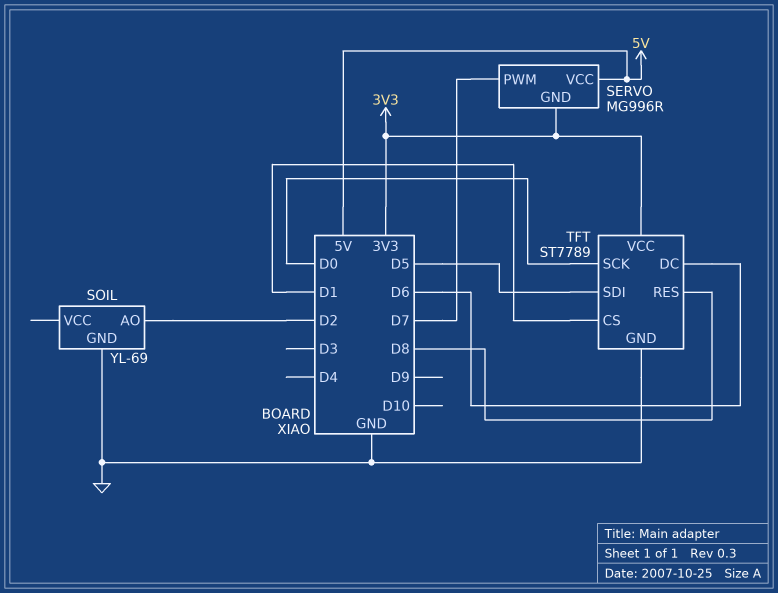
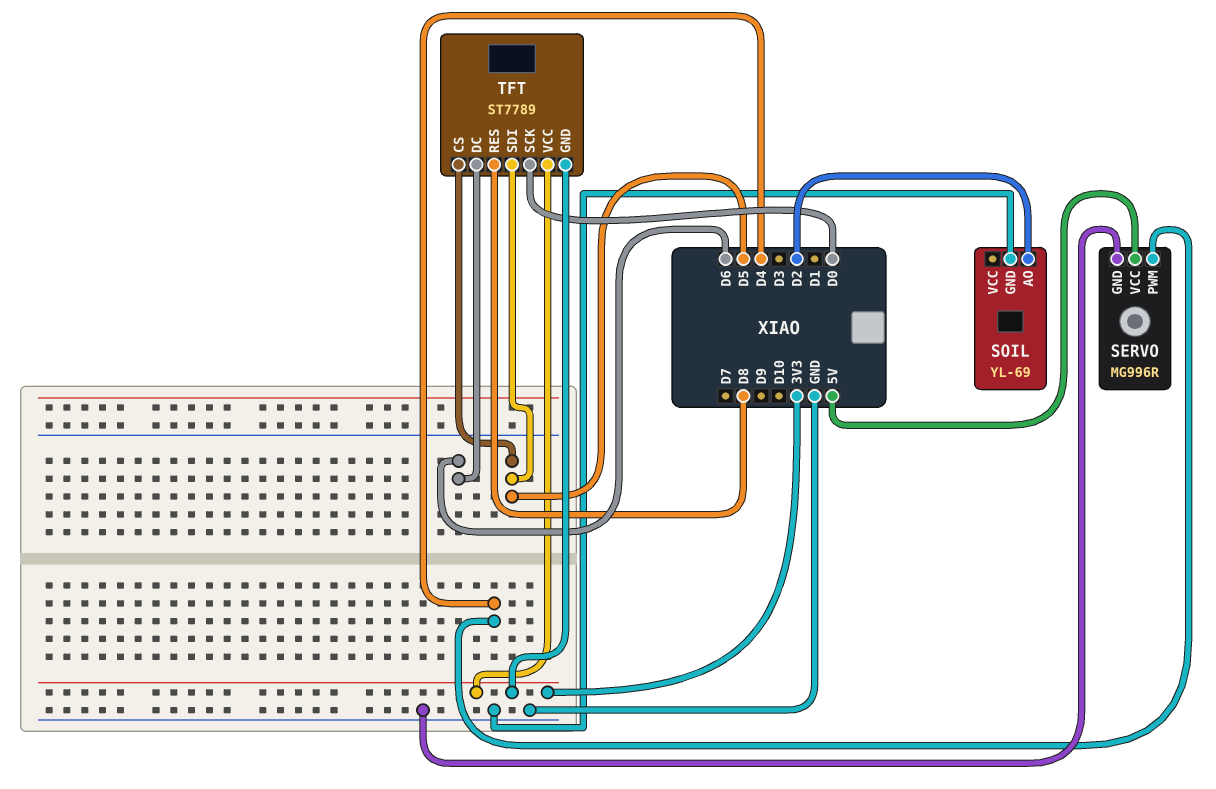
SERVO pin GND: 3V3 -> GND
SERVO pin PWM: D7 -> D4
TFT pin CS: D1 -> D5
TFT pin GND: GND -> 3V3

